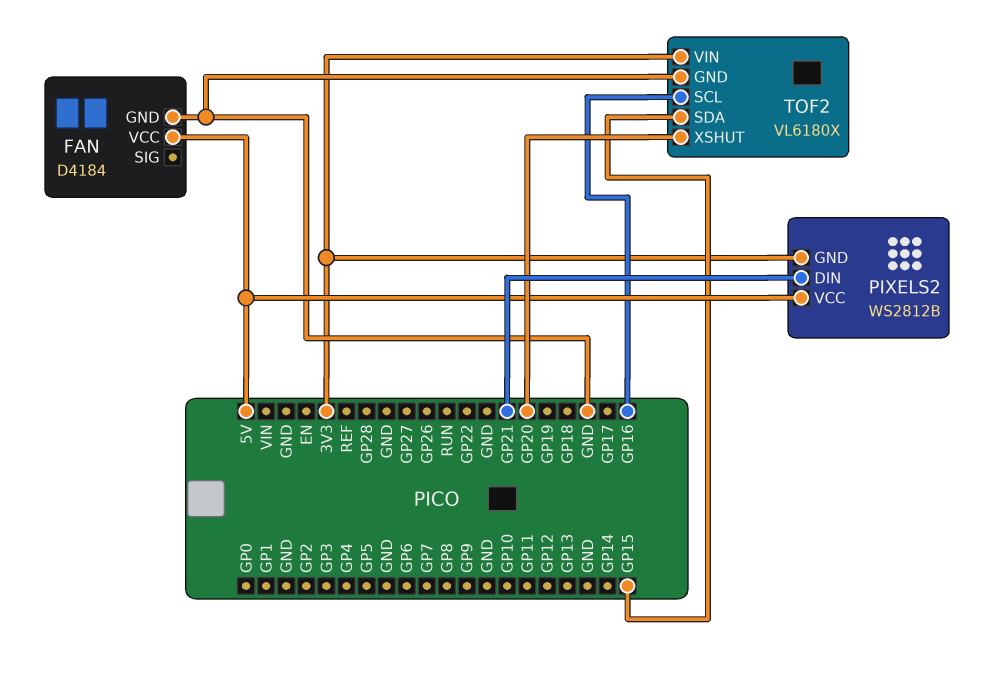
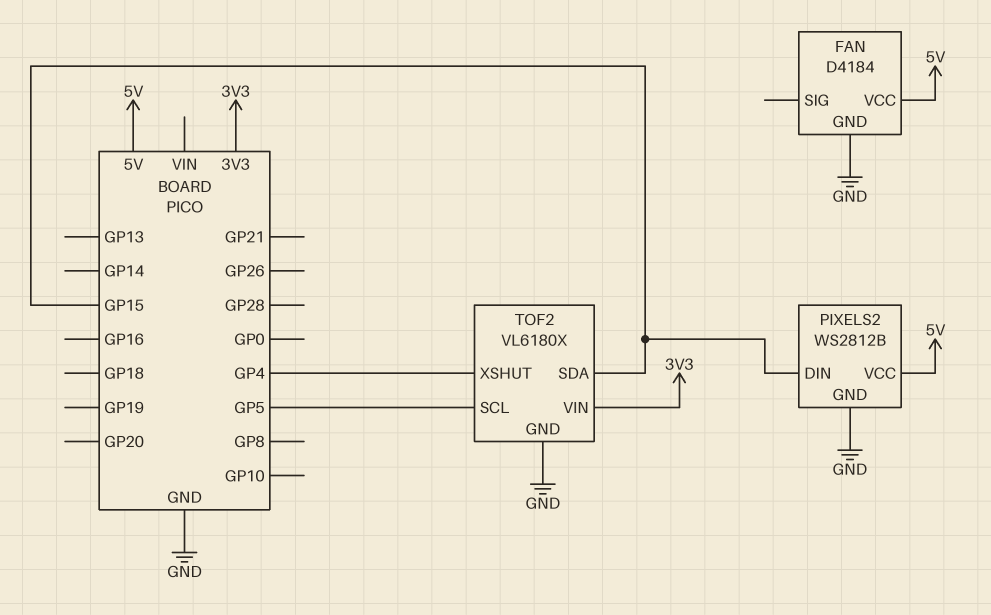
PIXELS2 pin DIN: GP21 -> GP15
PIXELS2 pin GND: 3V3 -> GND
TOF2 pin SCL: GP16 -> GP5
TOF2 pin XSHUT: GP20 -> GP4

